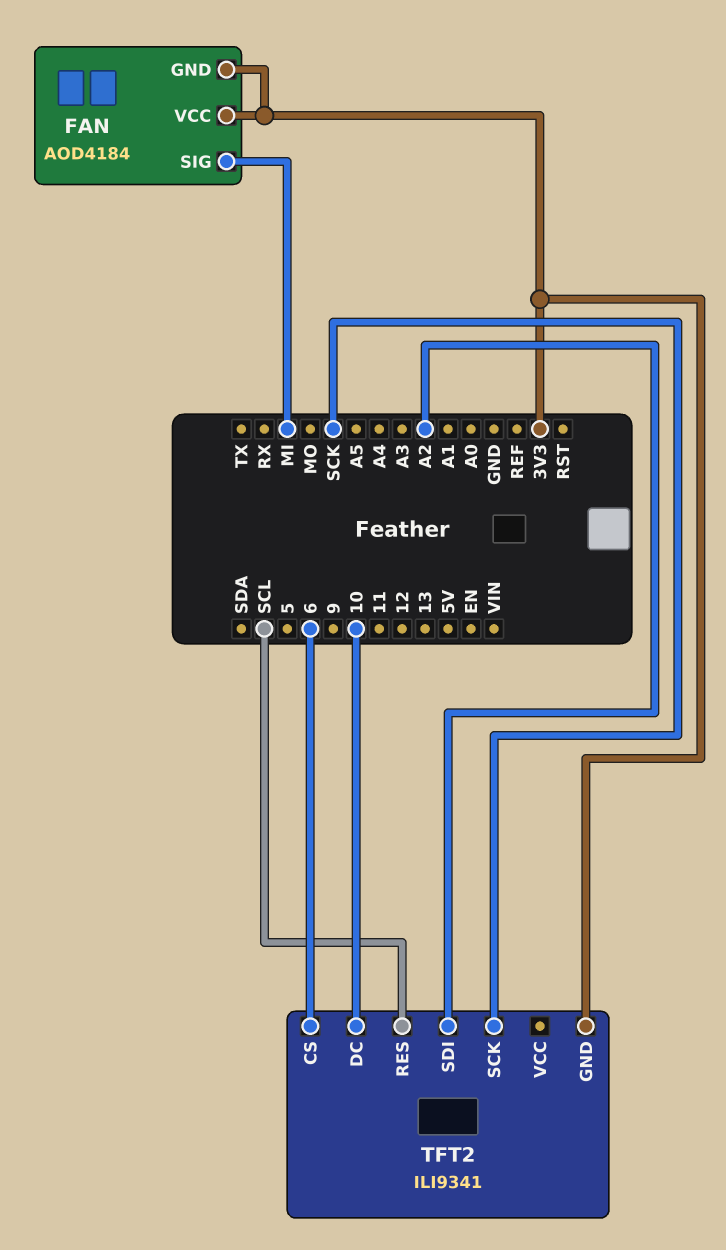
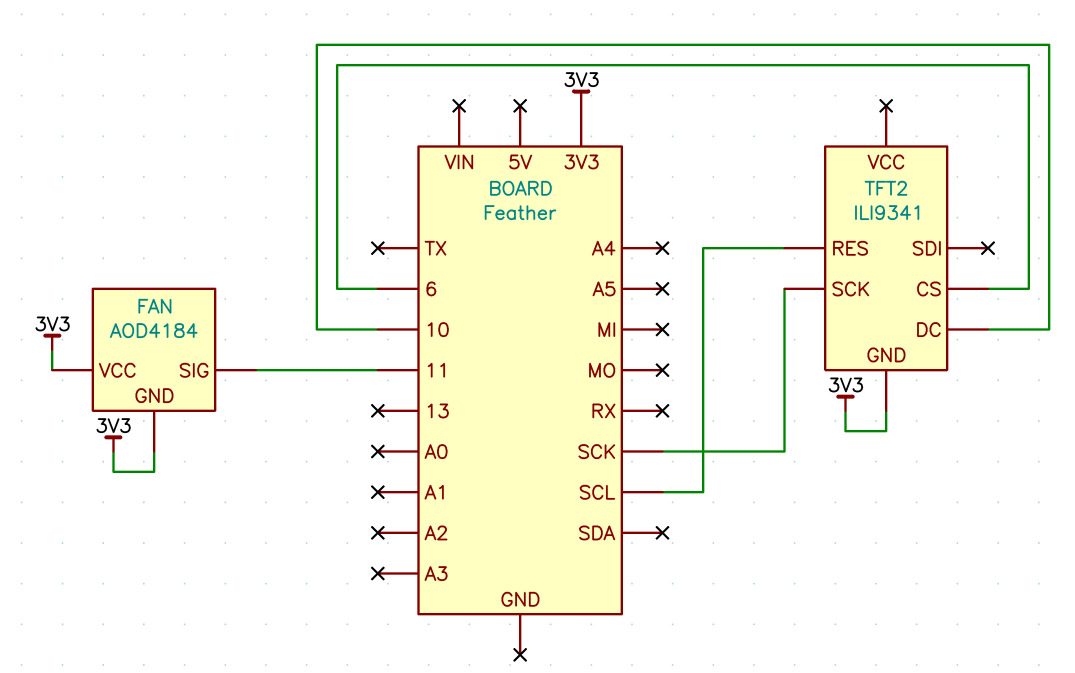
FAN pin SIG: MI -> 11
TFT2 pin SDI: A2 -> none

